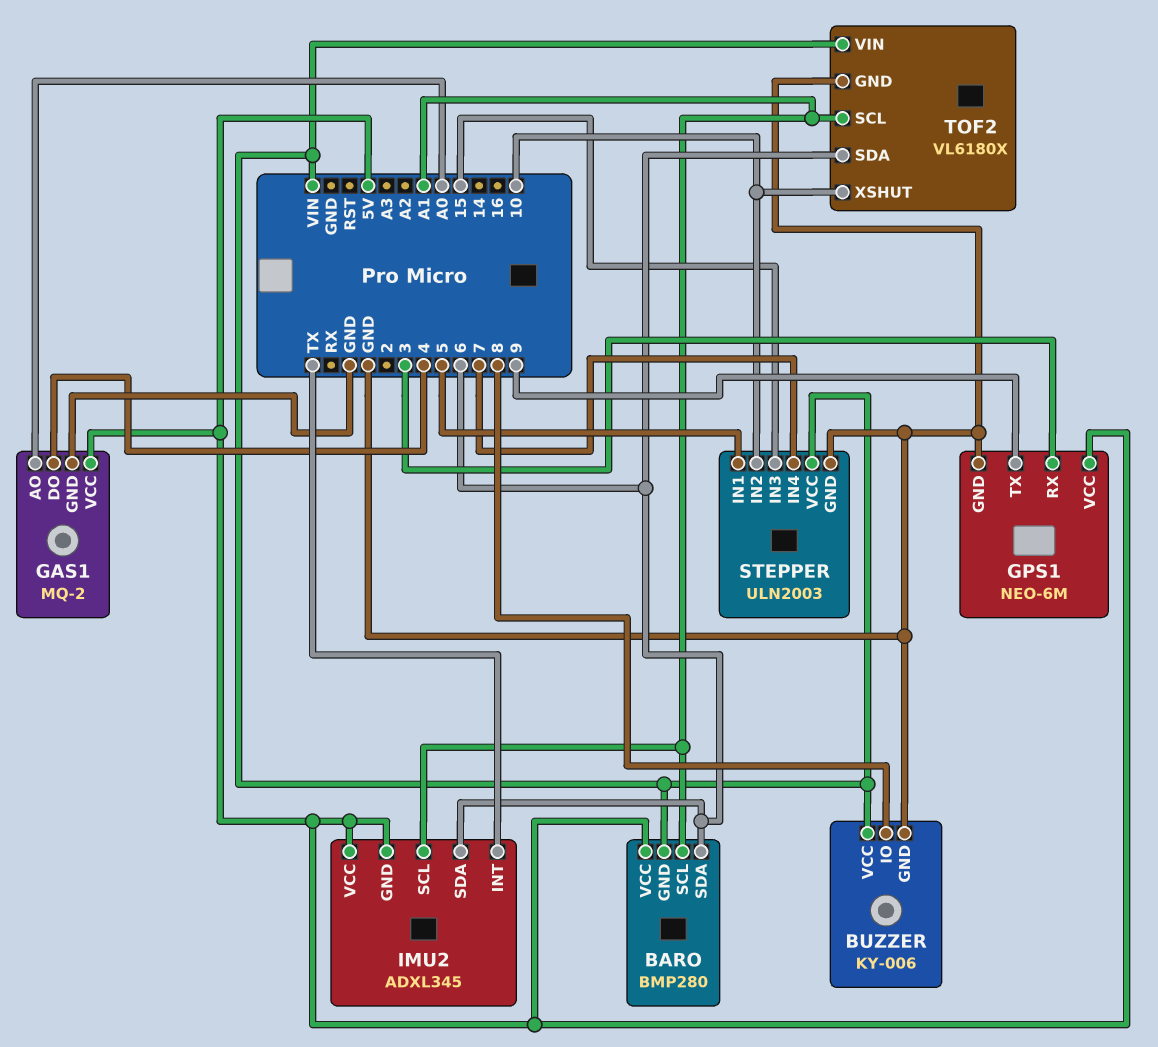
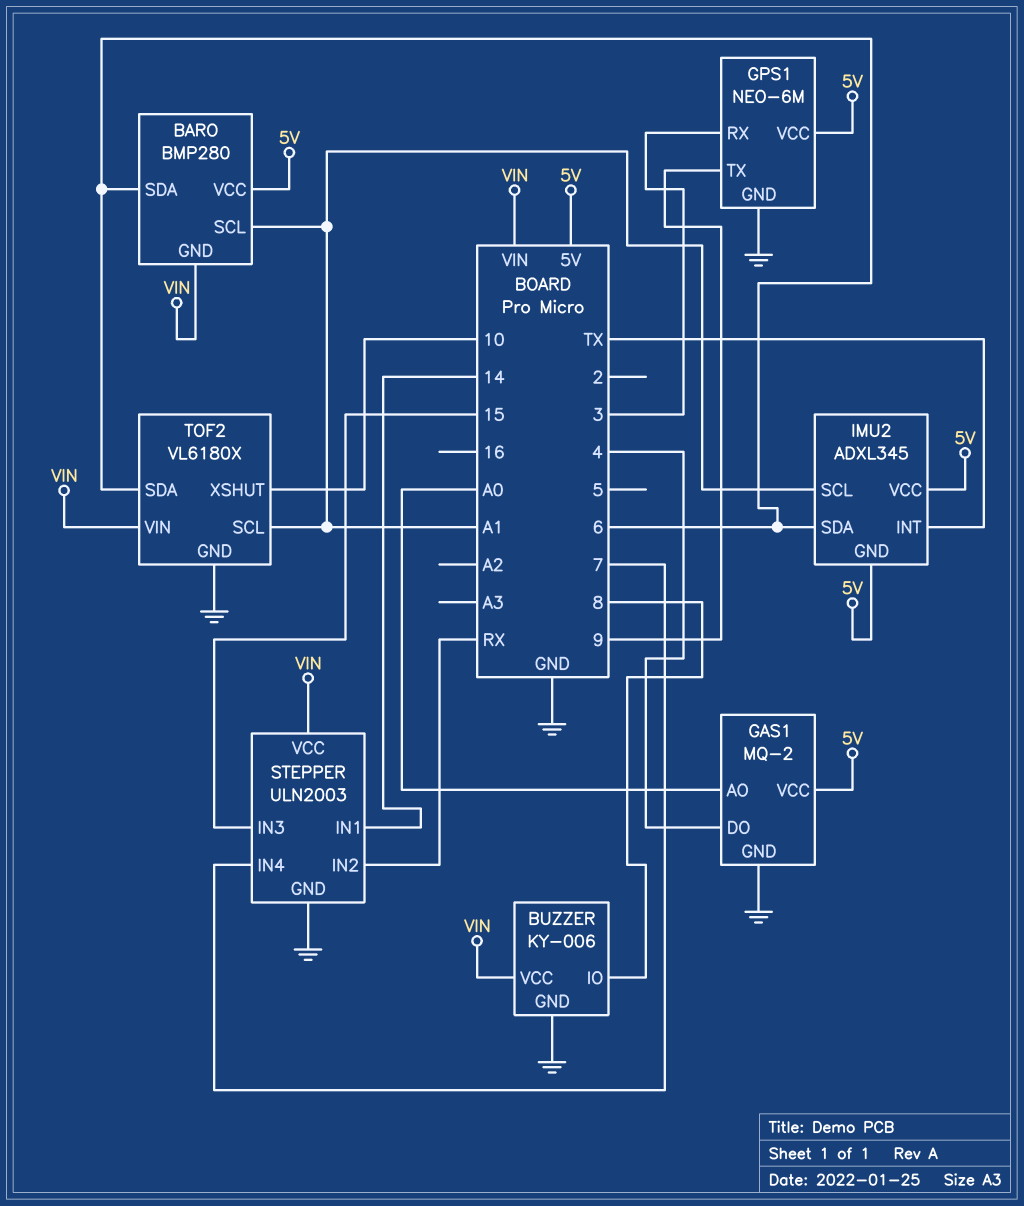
STEPPER pin IN1: 5 -> 14
STEPPER pin IN2: 10 -> RX

